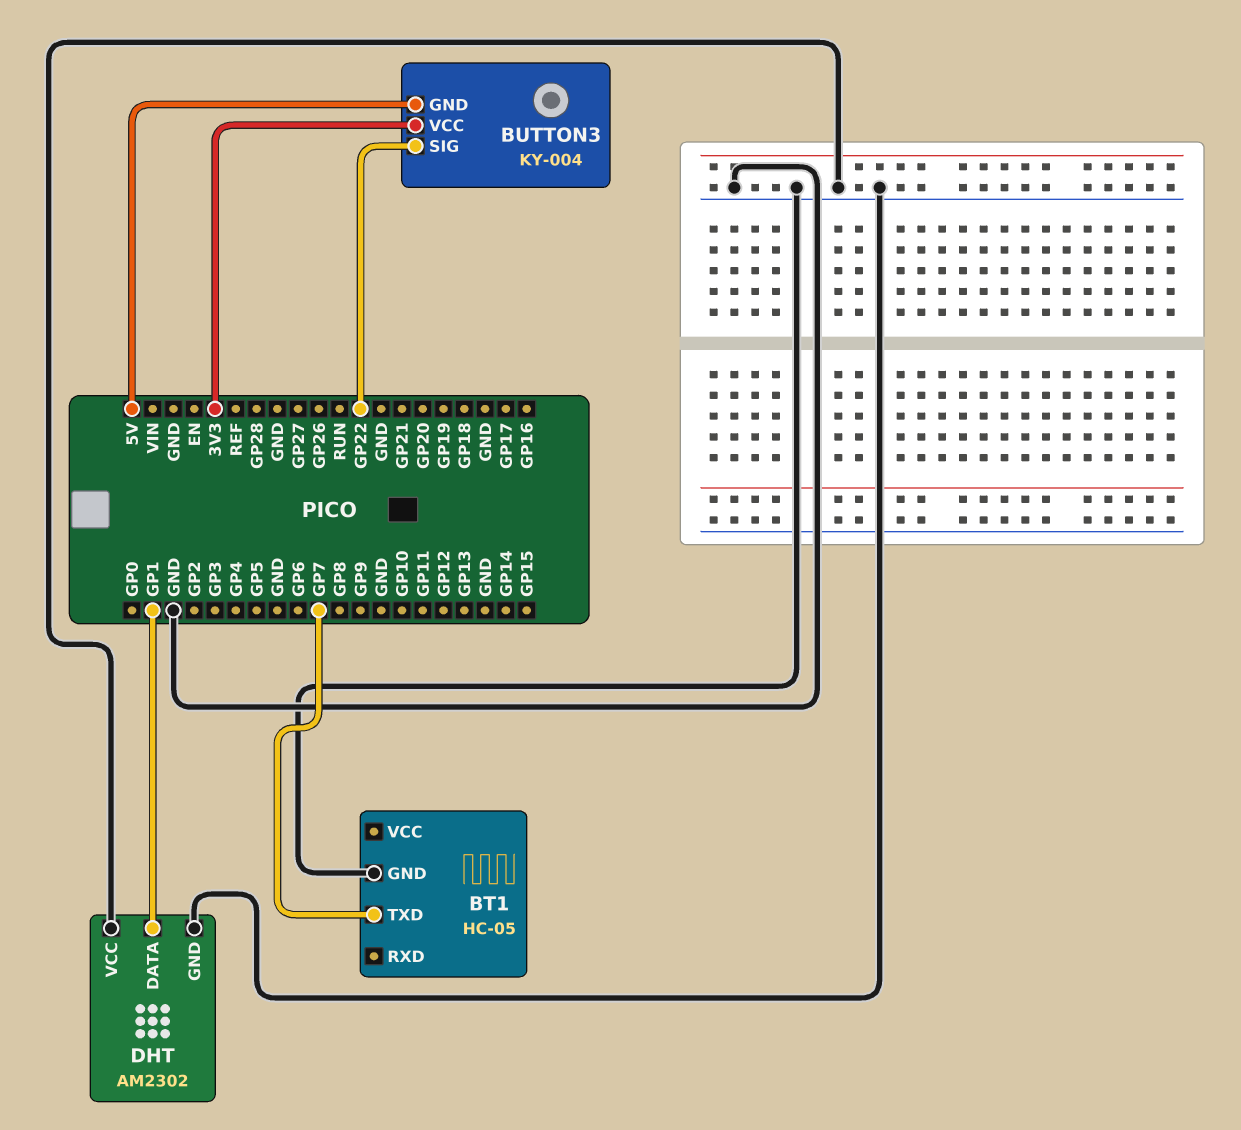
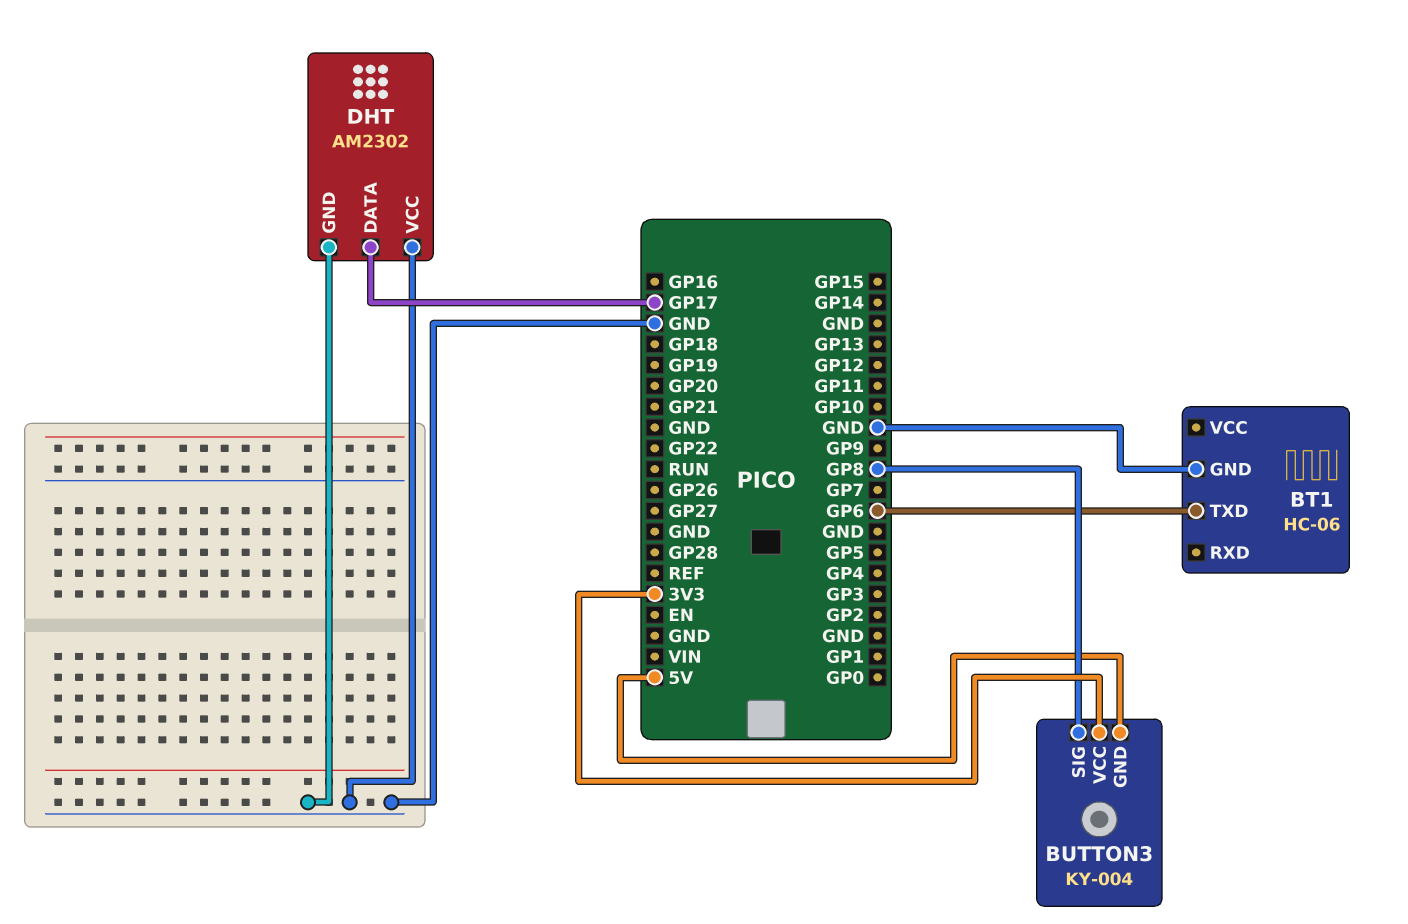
BT1: HC-05 -> HC-06
BT1 pin TXD: GP7 -> GP6
BUTTON3 pin SIG: GP22 -> GP8
DHT pin DATA: GP1 -> GP17

